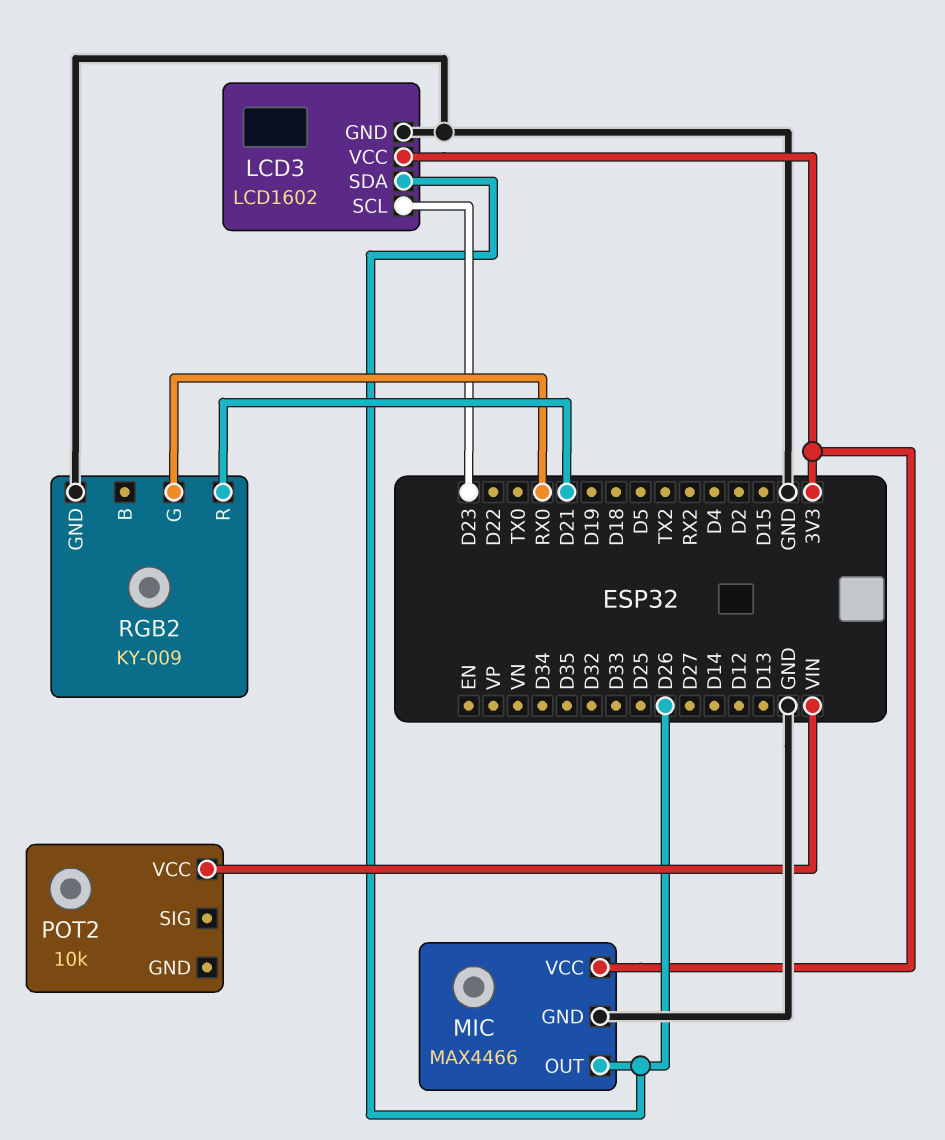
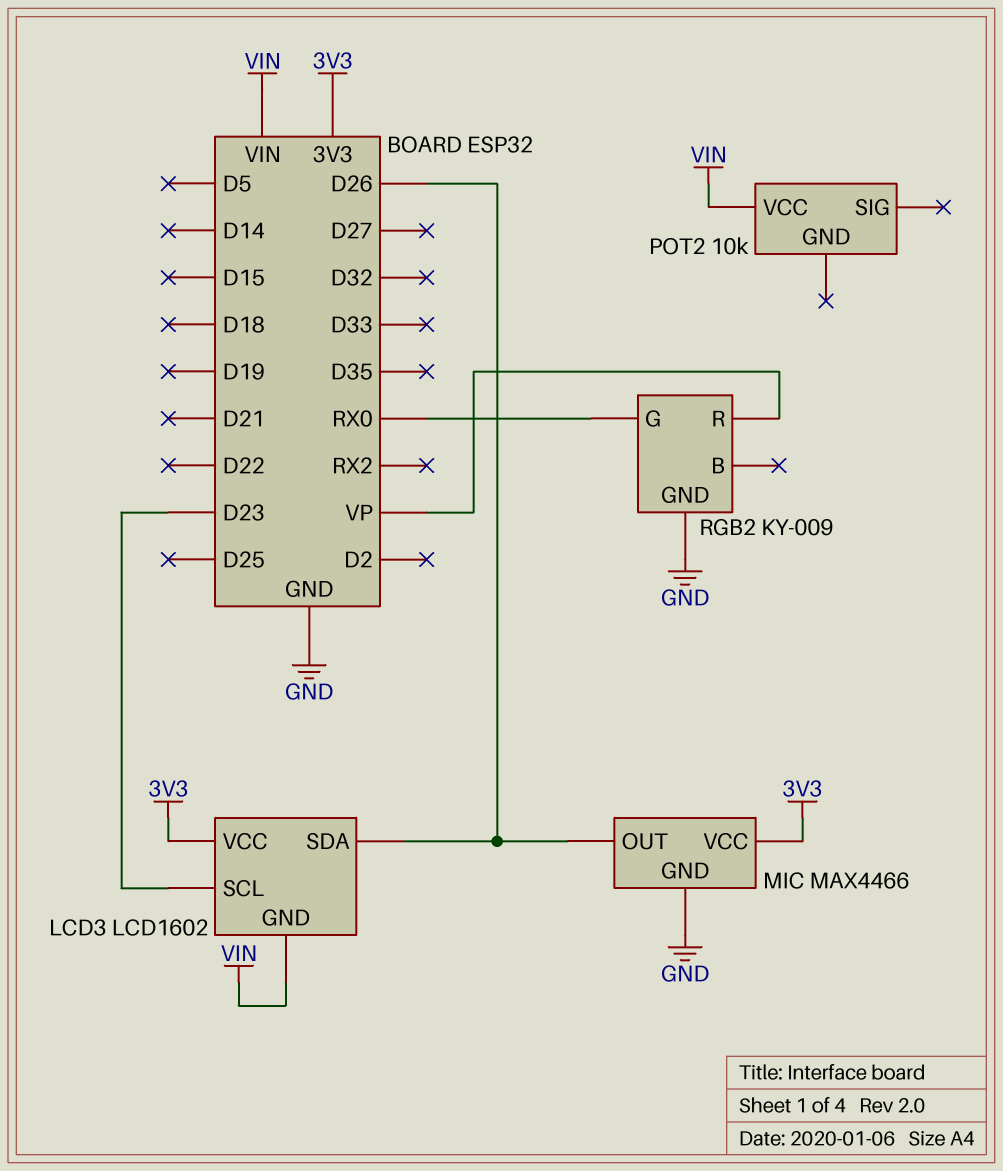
LCD3 pin GND: GND -> VIN
RGB2 pin R: D21 -> VP

